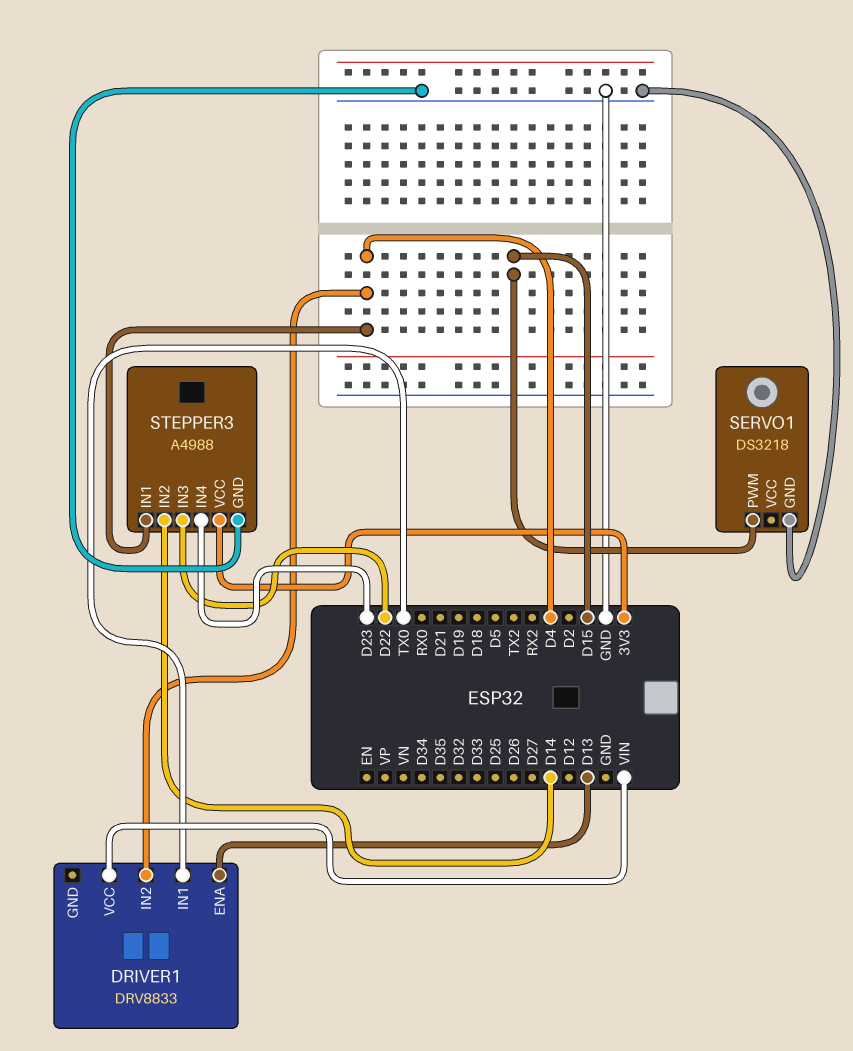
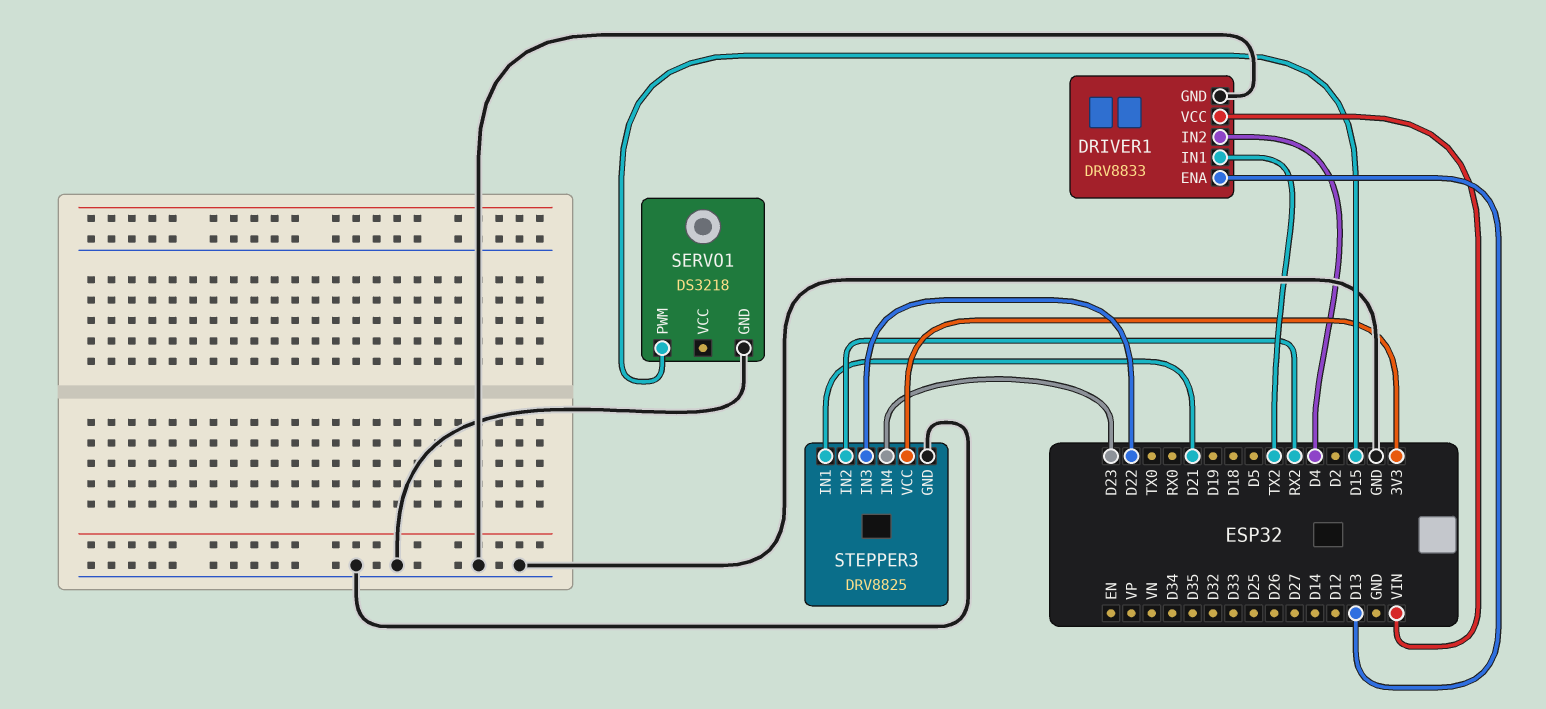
DRIVER1 pin GND: none -> GND
DRIVER1 pin IN1: TX0 -> TX2
STEPPER3: A4988 -> DRV8825
STEPPER3 pin IN1: D4 -> D21
STEPPER3 pin IN2: D14 -> RX2

